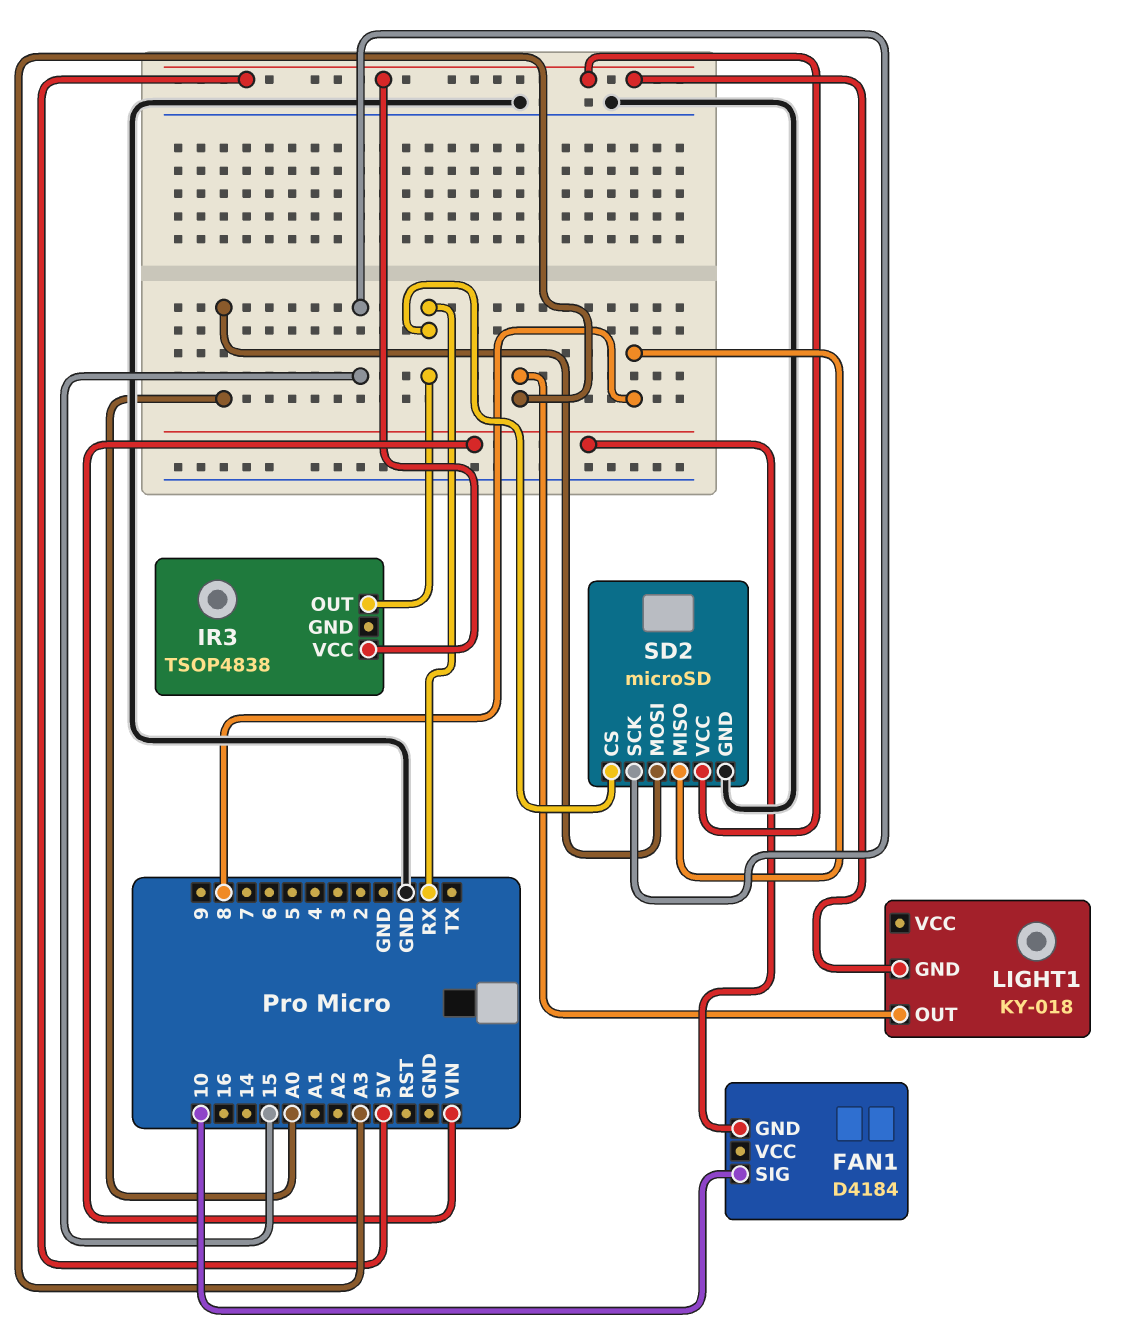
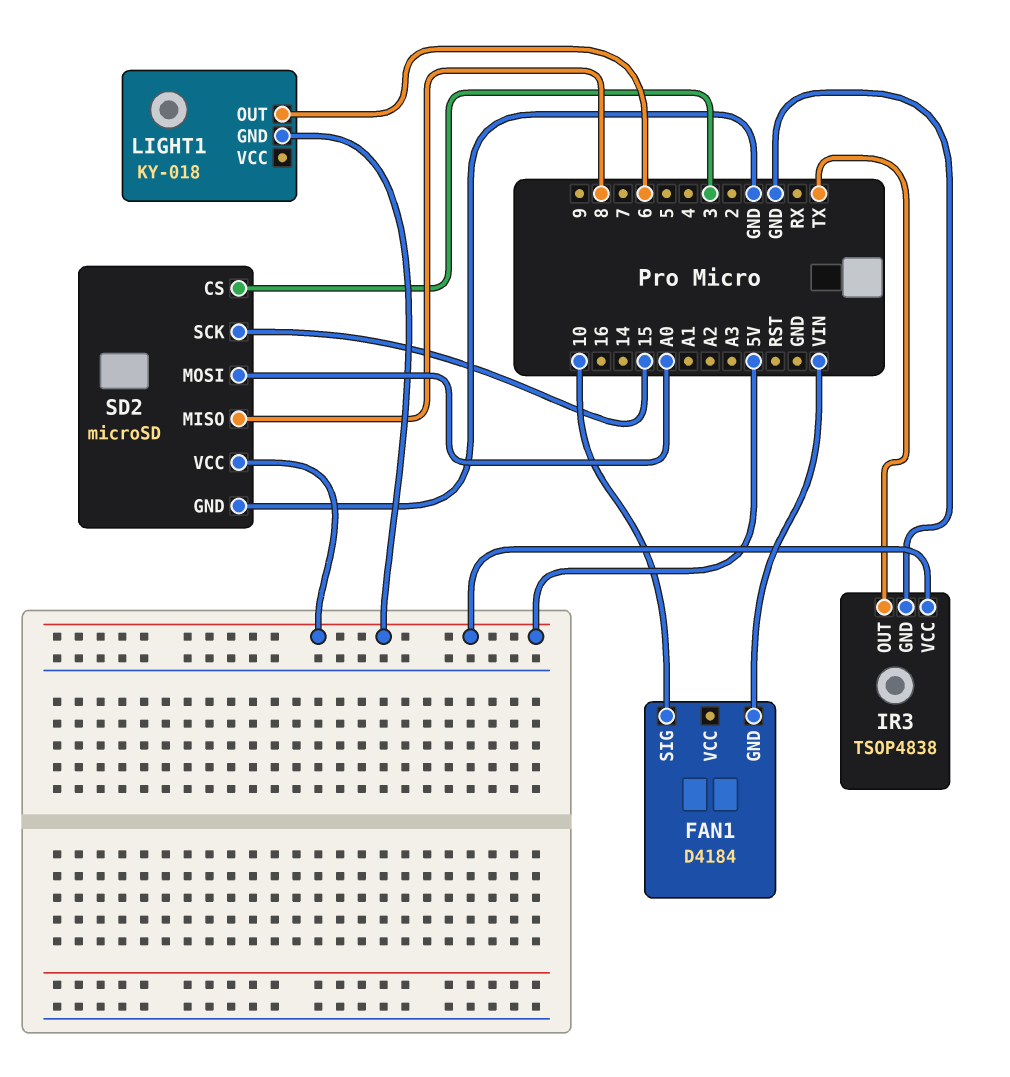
IR3 pin GND: none -> GND
IR3 pin OUT: RX -> TX
LIGHT1 pin OUT: A3 -> 6
SD2 pin CS: RX -> 3

